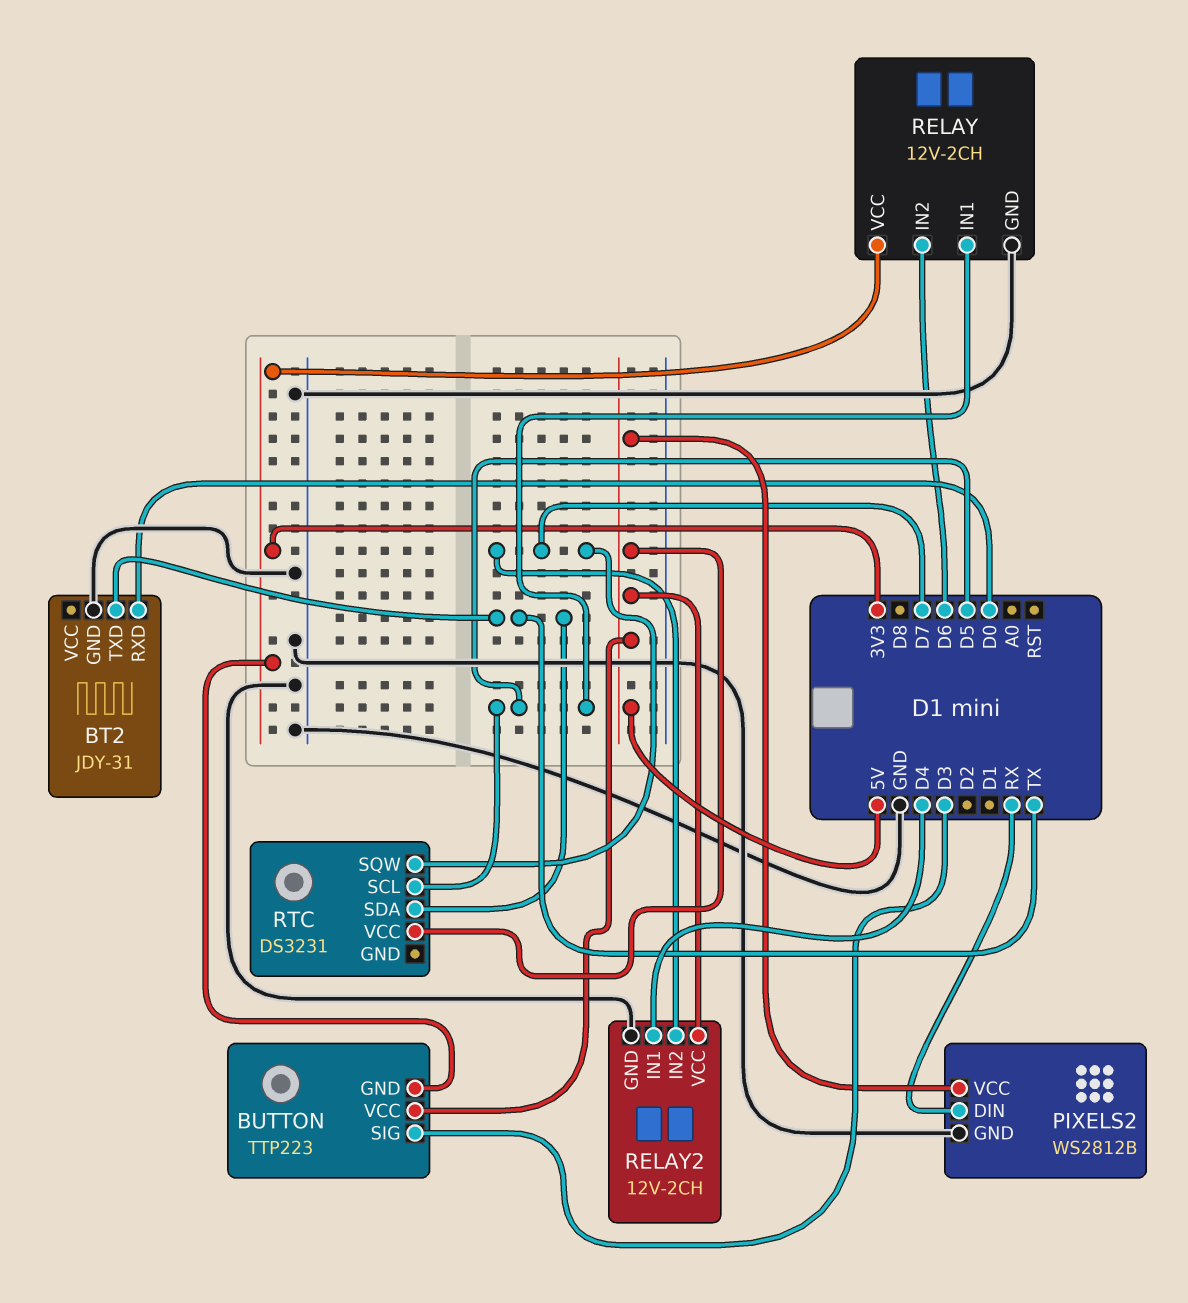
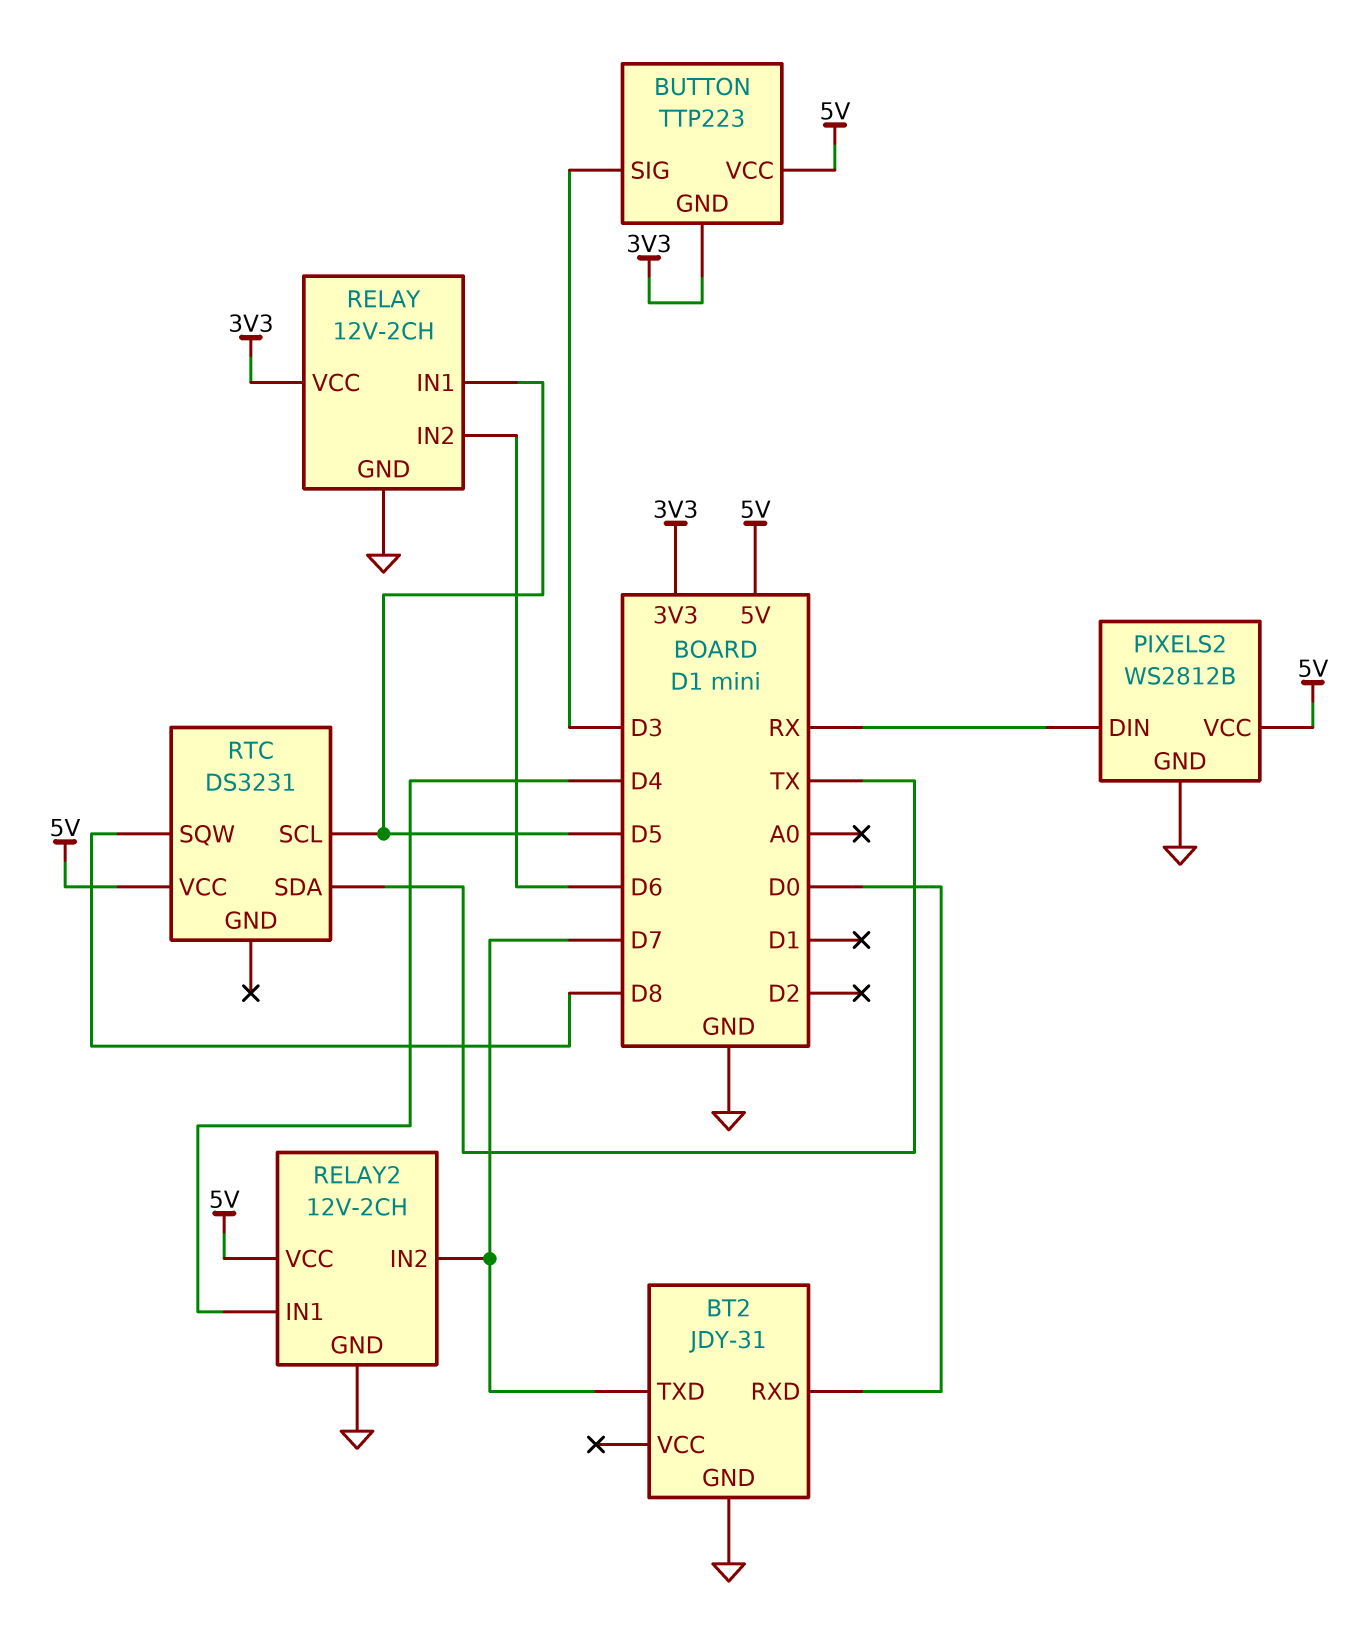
BT2 pin TXD: TX -> D7
RTC pin SQW: D7 -> D8

